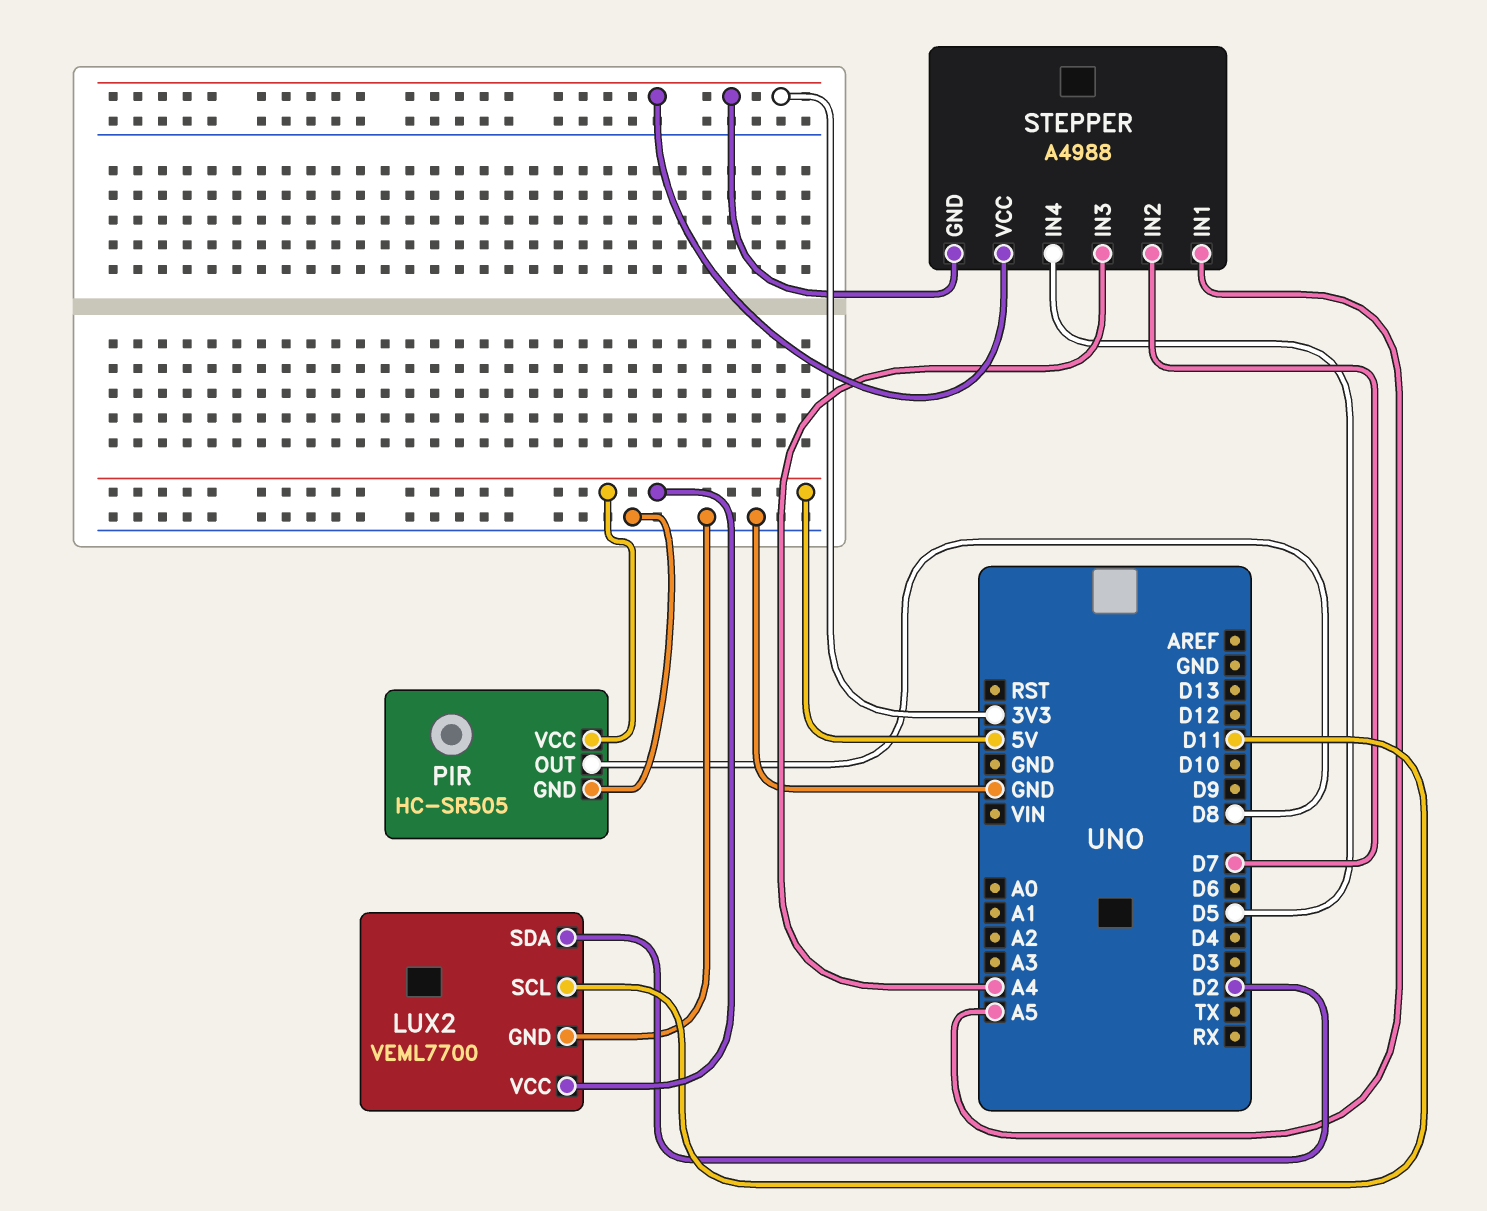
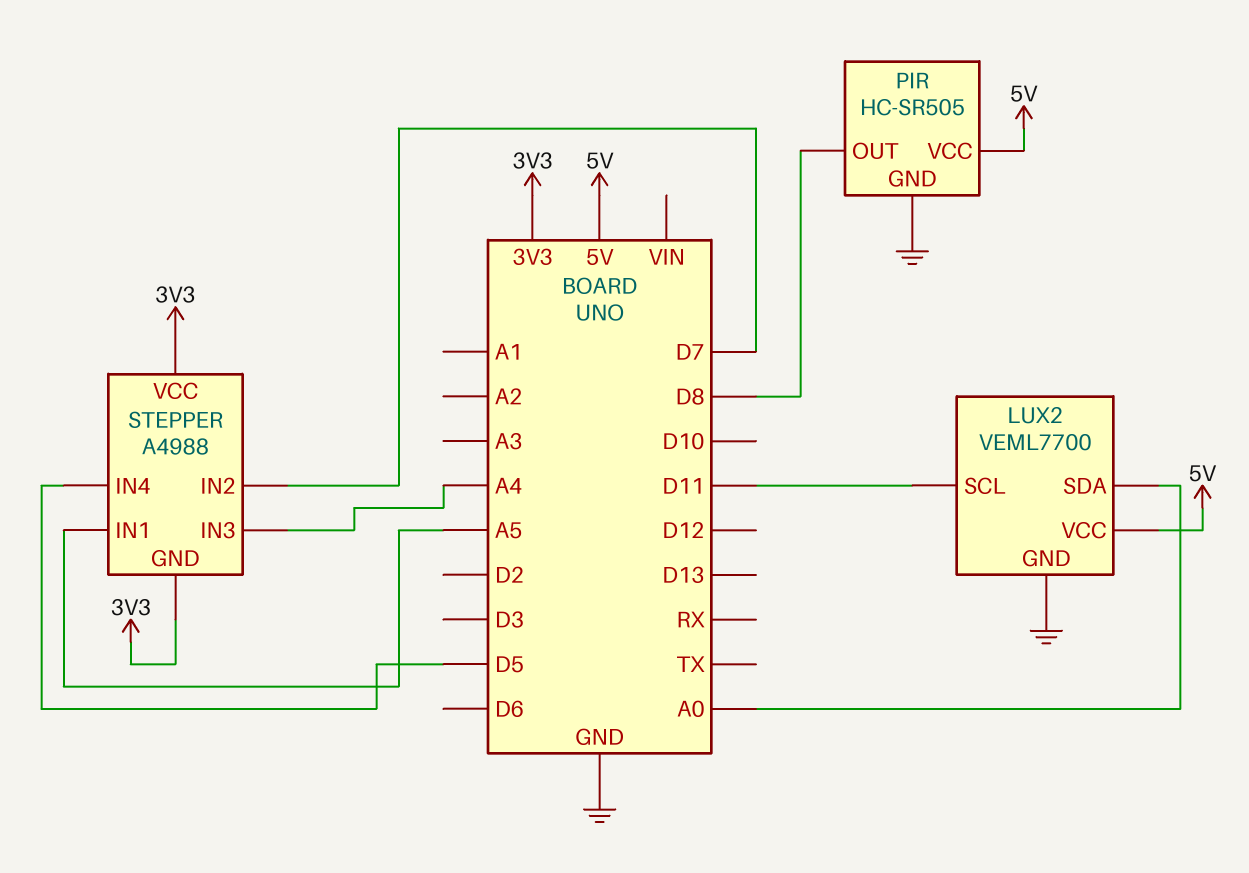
LUX2 pin SDA: D2 -> A0

